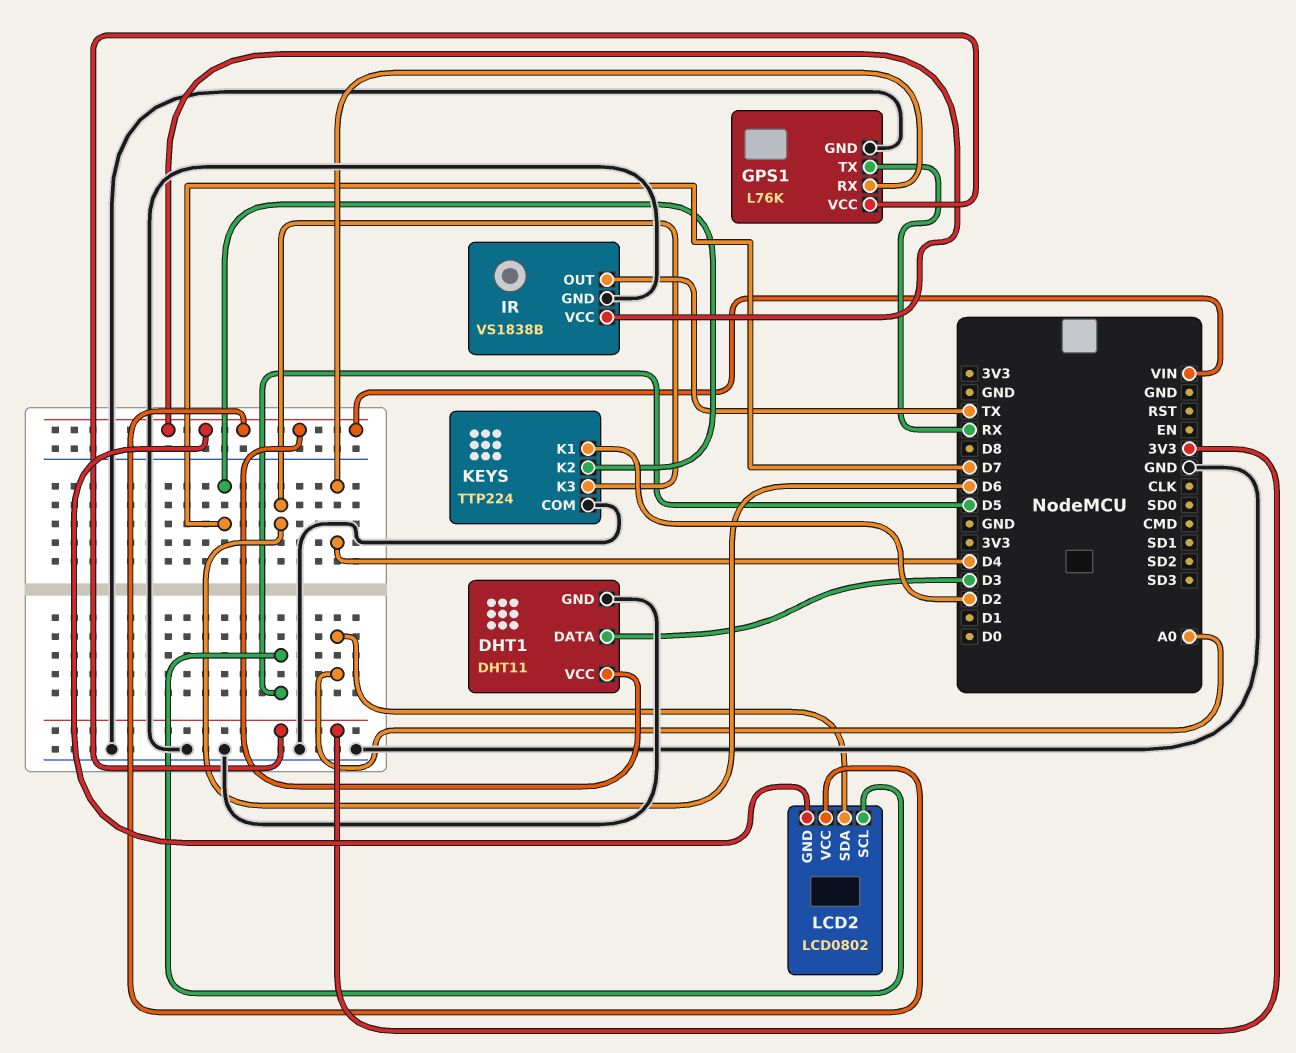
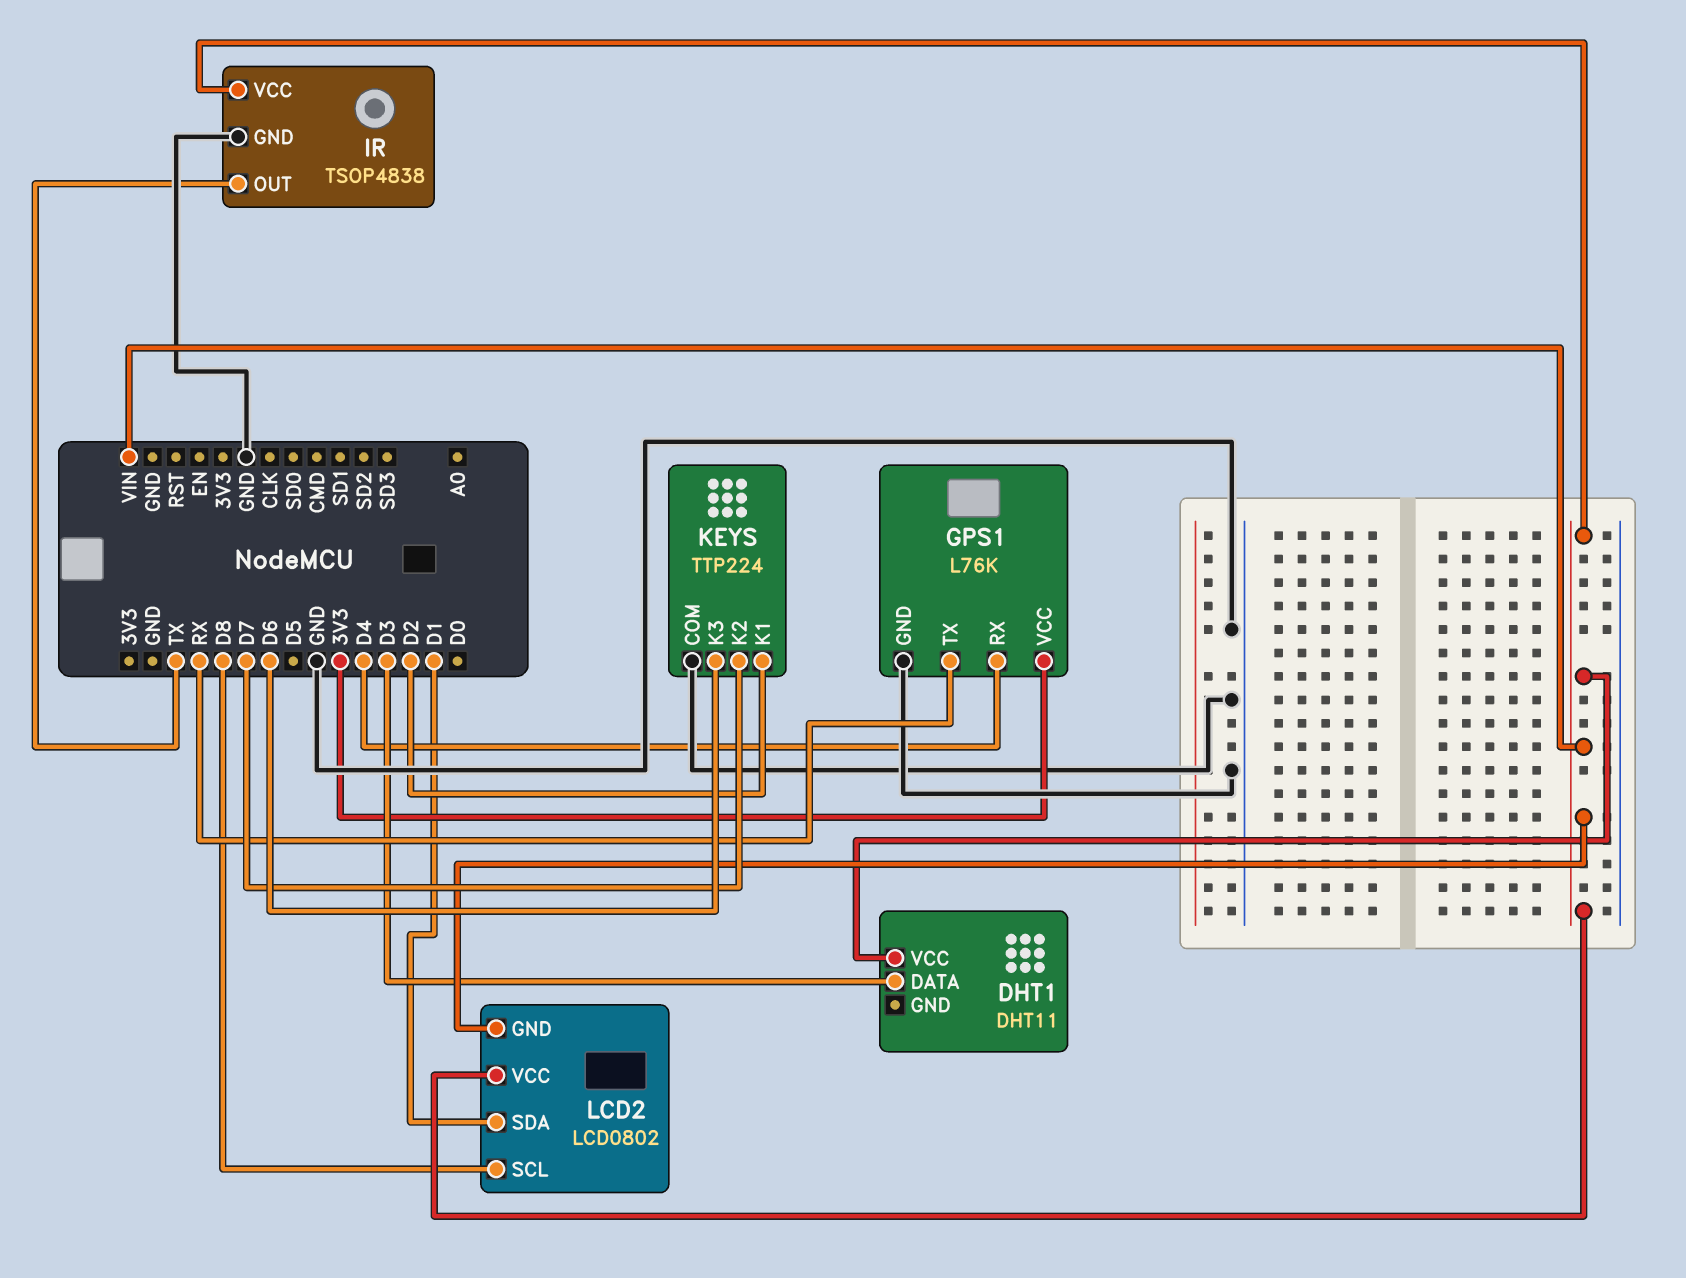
DHT1 pin GND: GND -> none
IR: VS1838B -> TSOP4838
LCD2 pin SCL: D5 -> D8
LCD2 pin SDA: A0 -> D1

